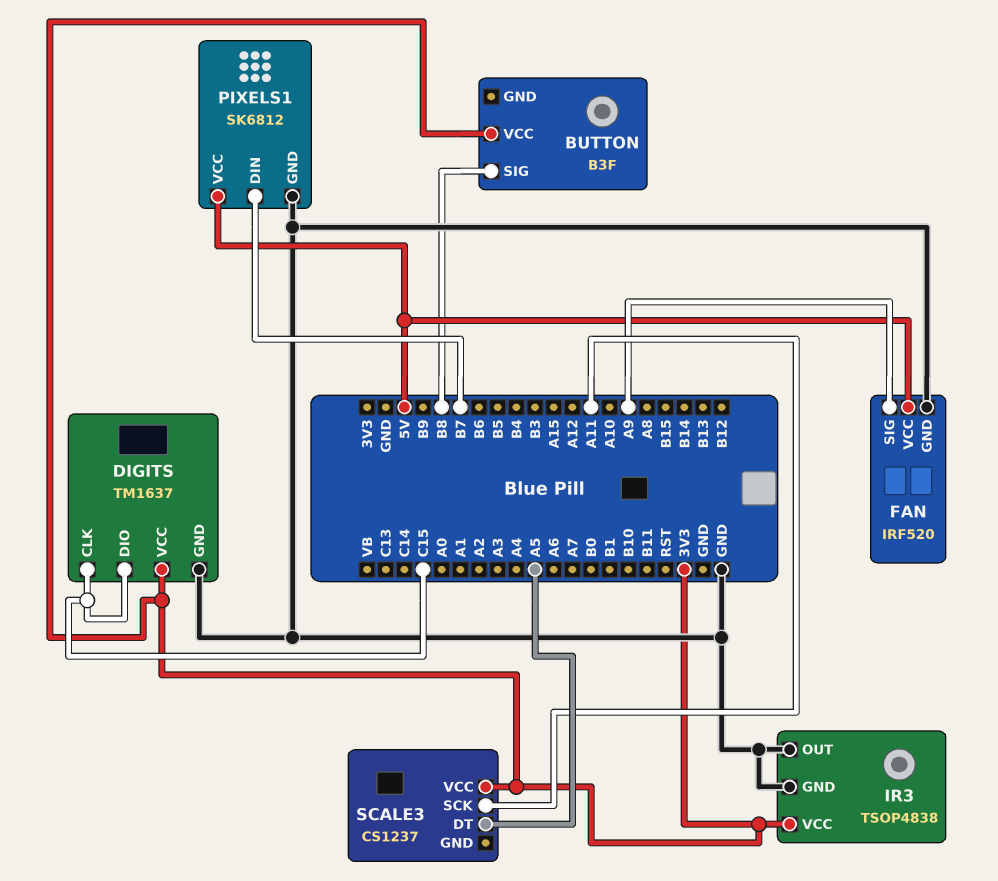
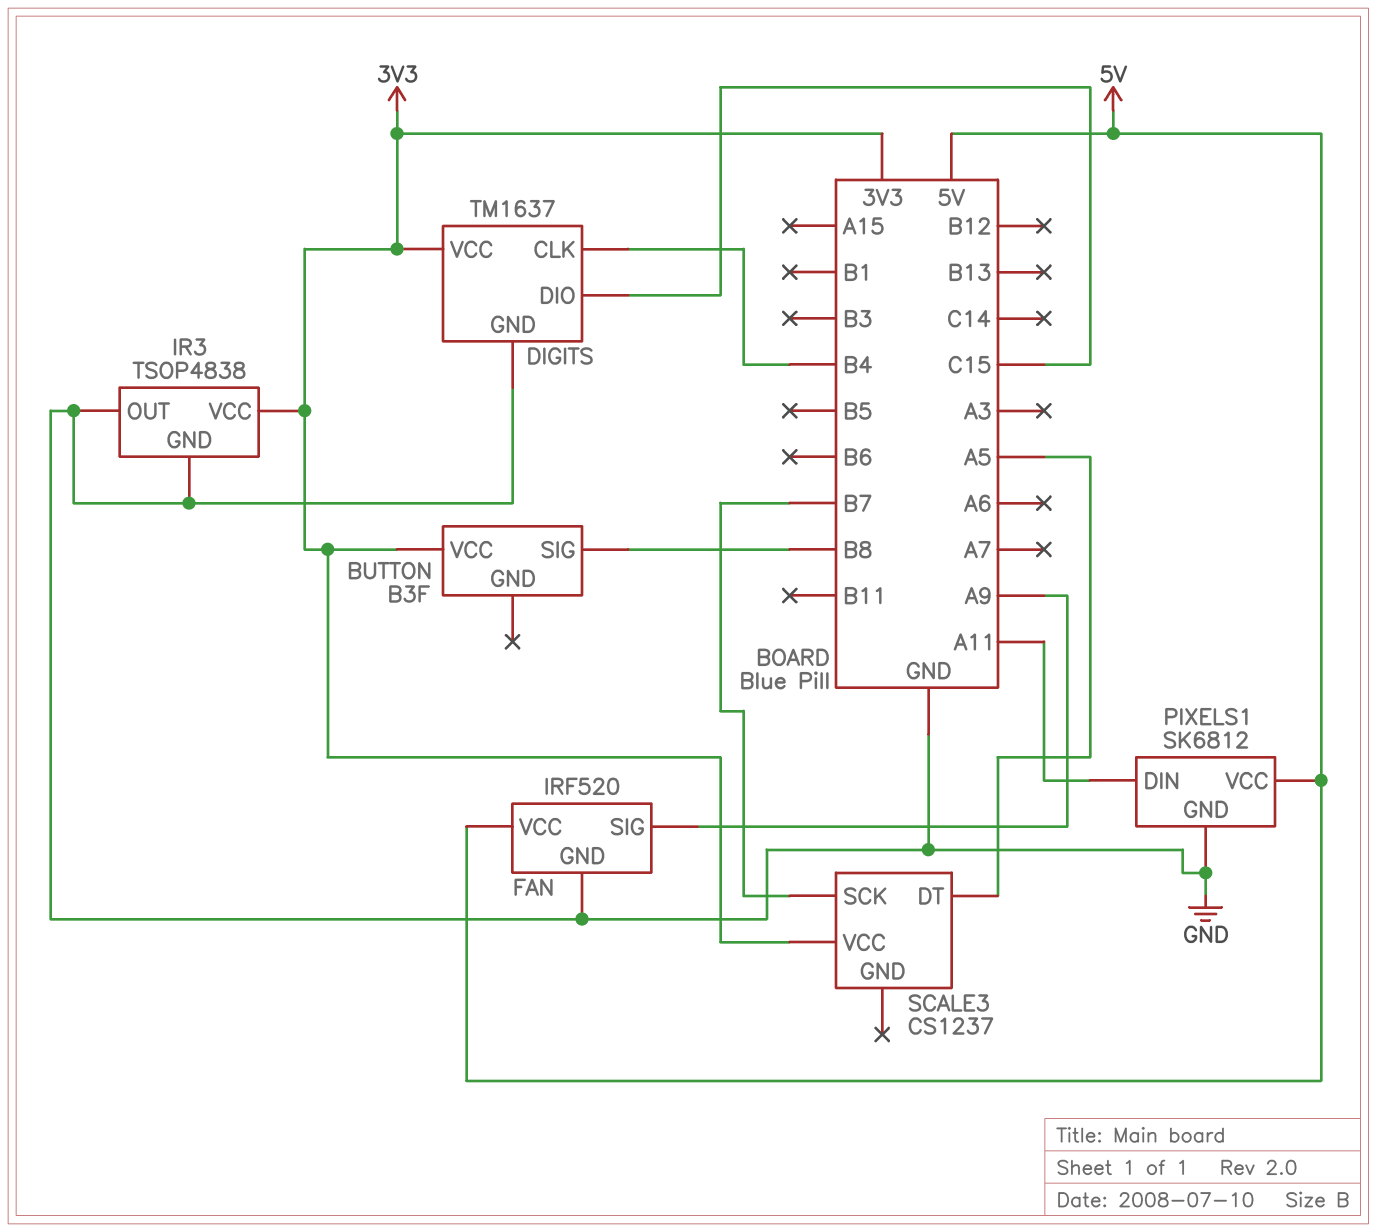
DIGITS pin CLK: C15 -> B4
PIXELS1 pin DIN: B7 -> A11
SCALE3 pin SCK: A11 -> B7

